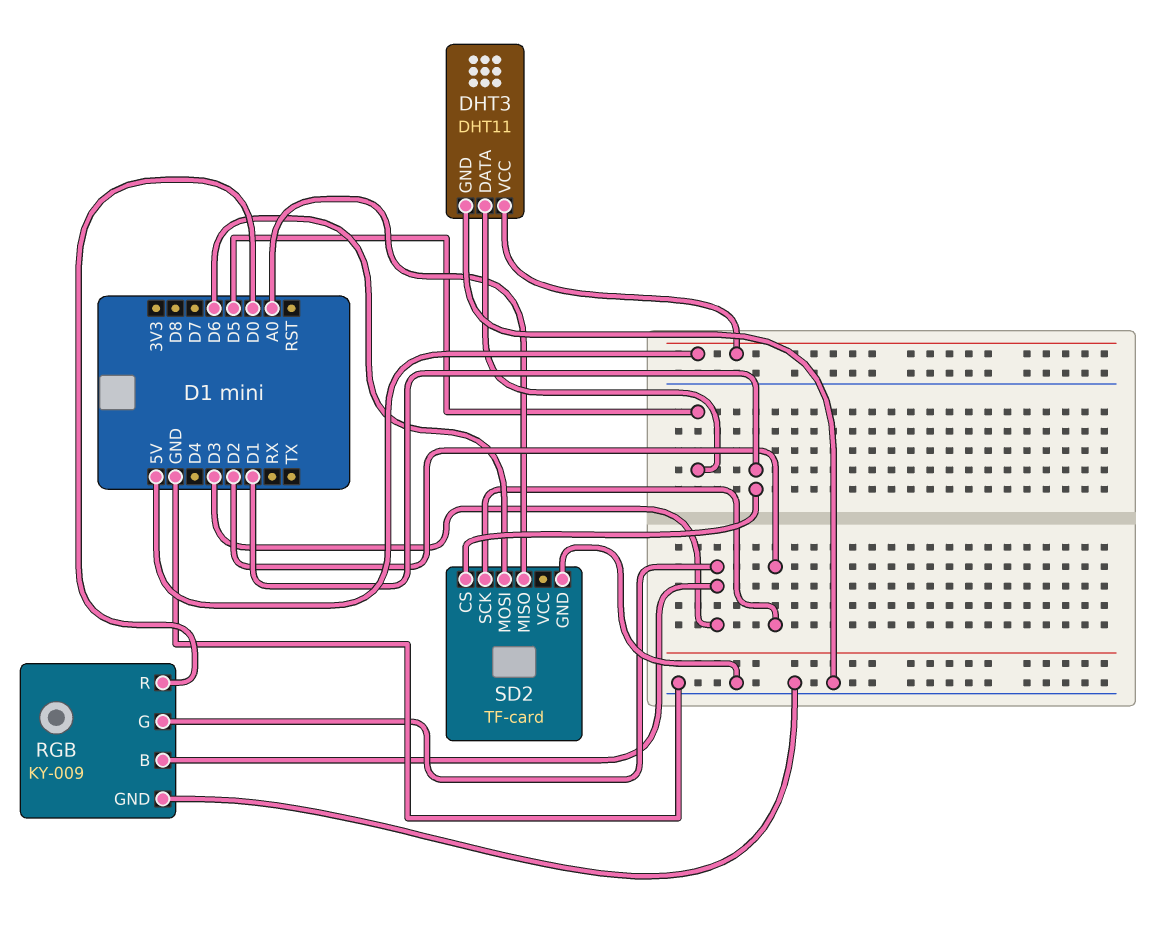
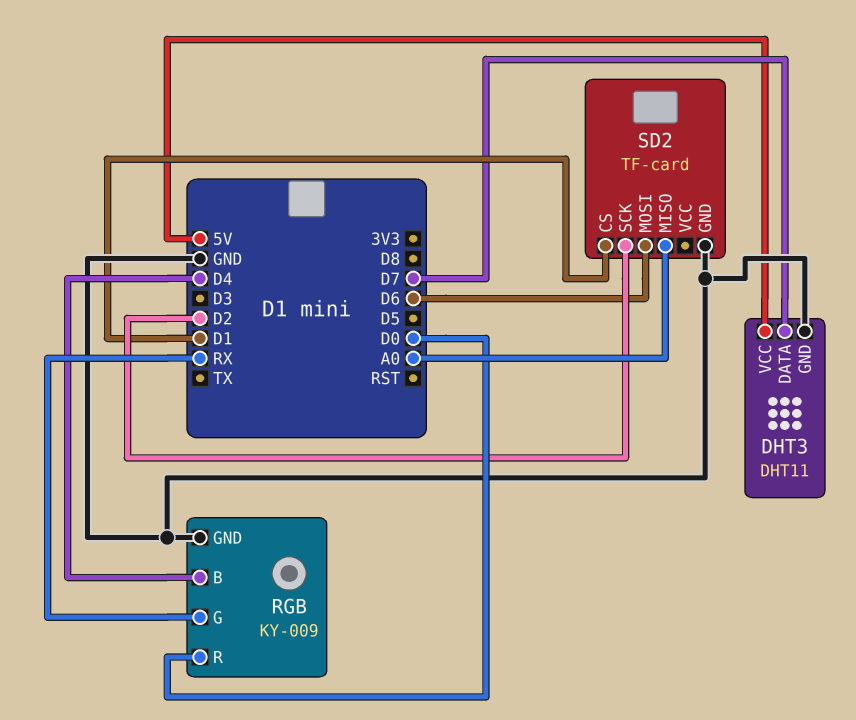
DHT3 pin DATA: D5 -> D7
RGB pin B: D3 -> D4
RGB pin G: D3 -> RX

